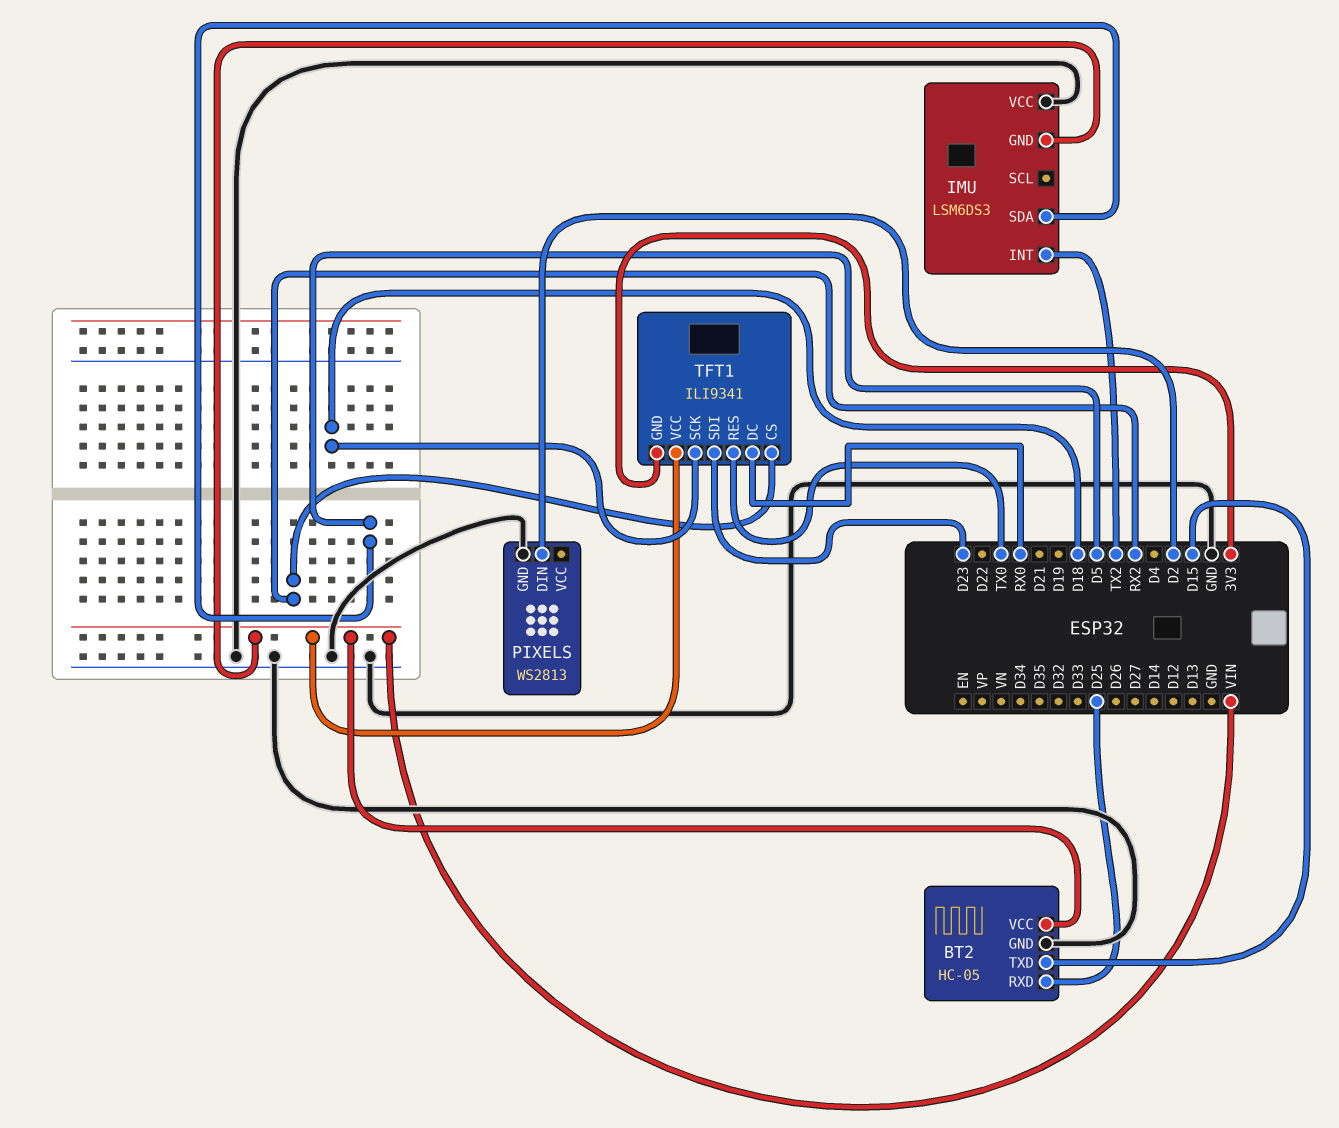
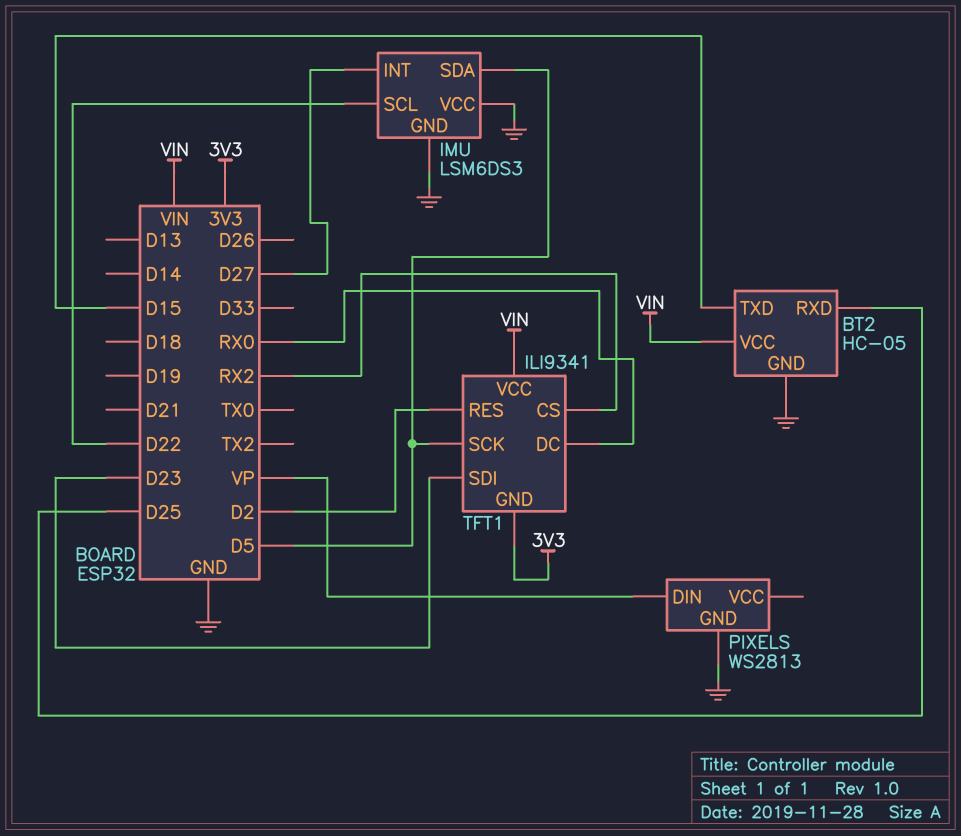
IMU pin GND: VIN -> GND
IMU pin INT: TX2 -> D27
IMU pin SCL: none -> D22
PIXELS pin DIN: D2 -> VP
TFT1 pin RES: TX0 -> D2
TFT1 pin SCK: D18 -> D5

